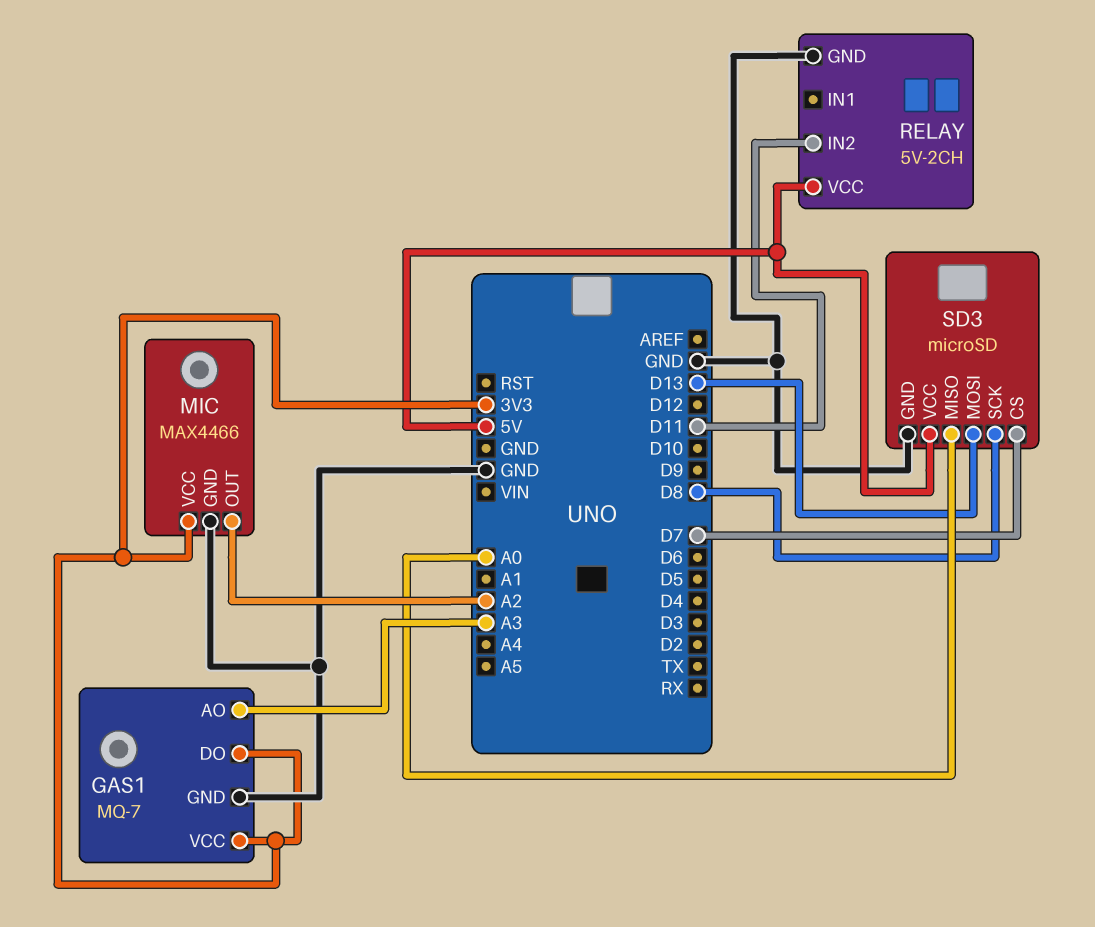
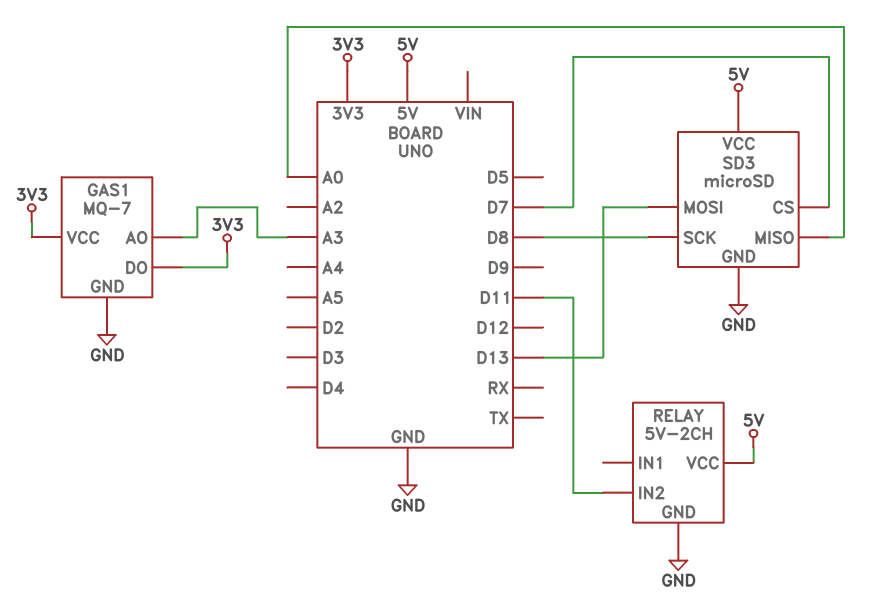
MIC: MAX4466 -> none
MIC pin GND: GND -> none
MIC pin OUT: A2 -> none
MIC pin VCC: 3V3 -> none

